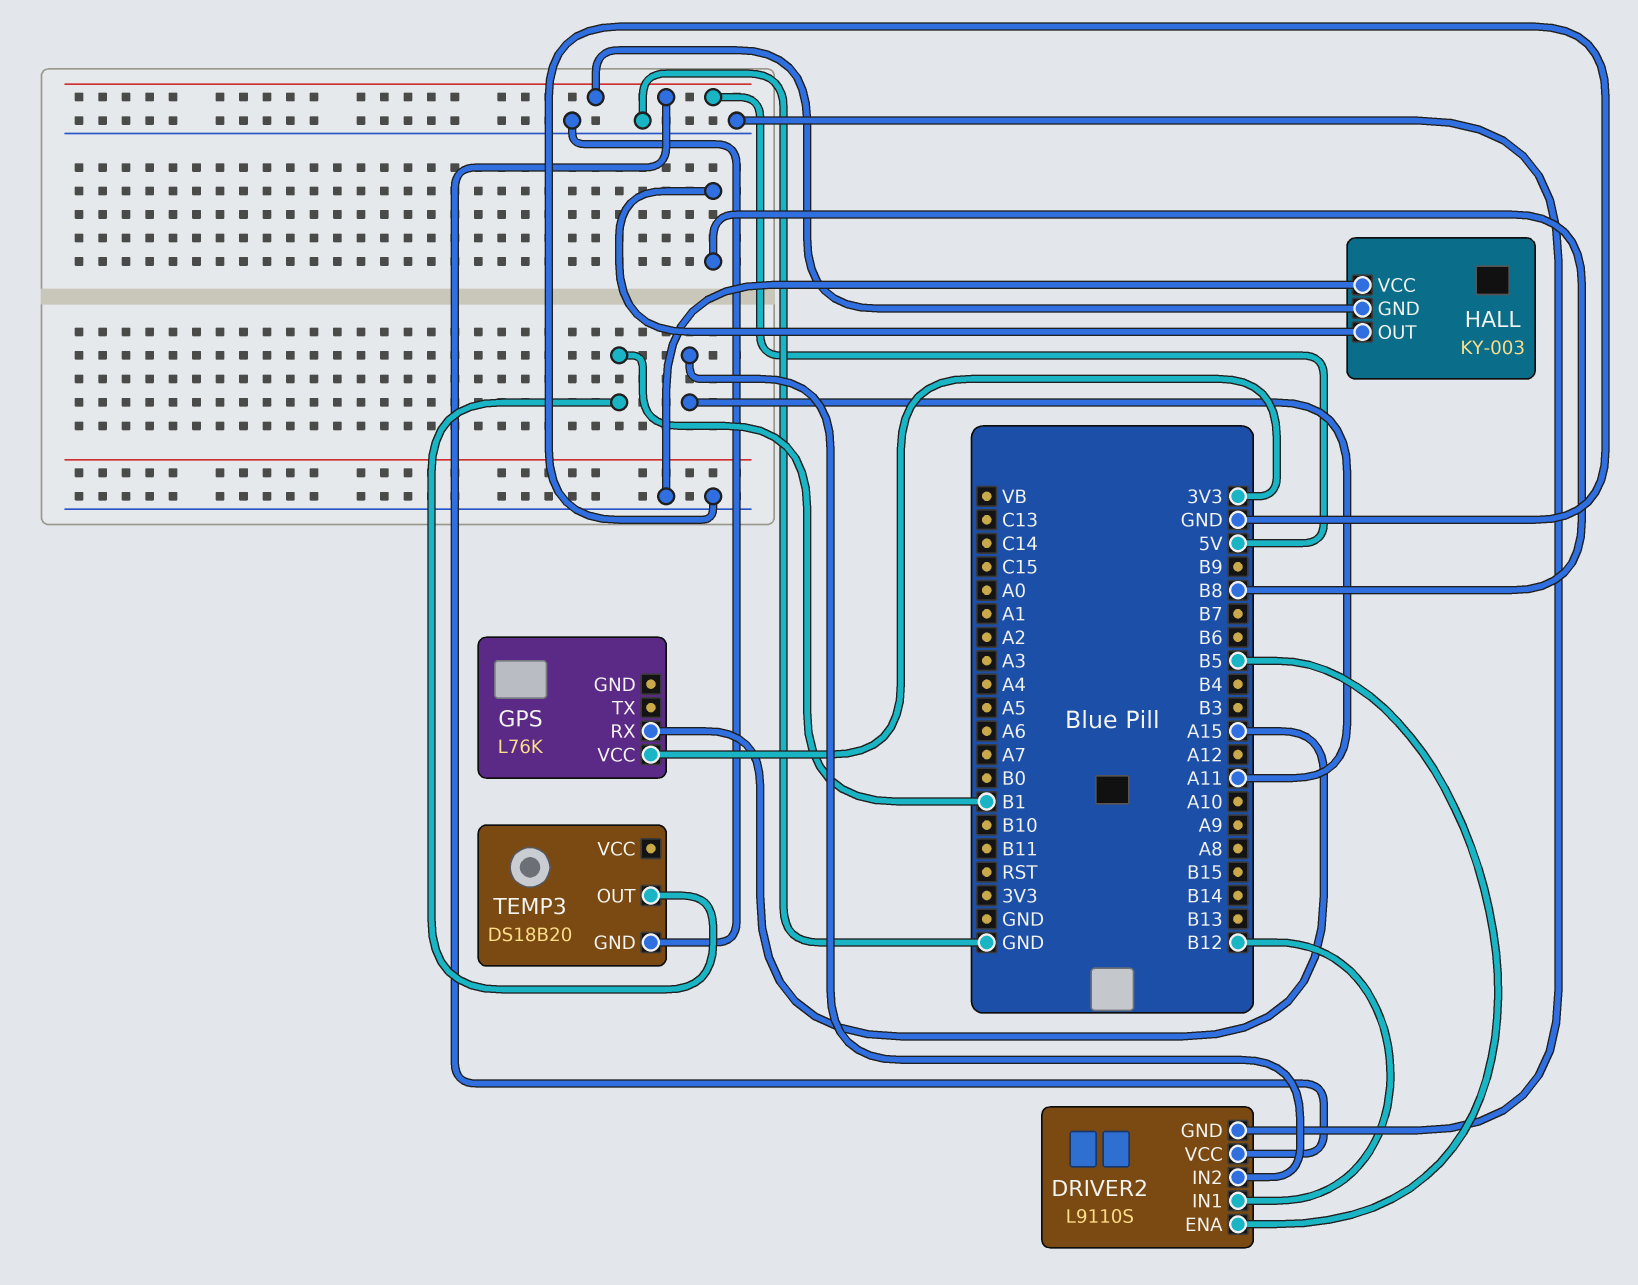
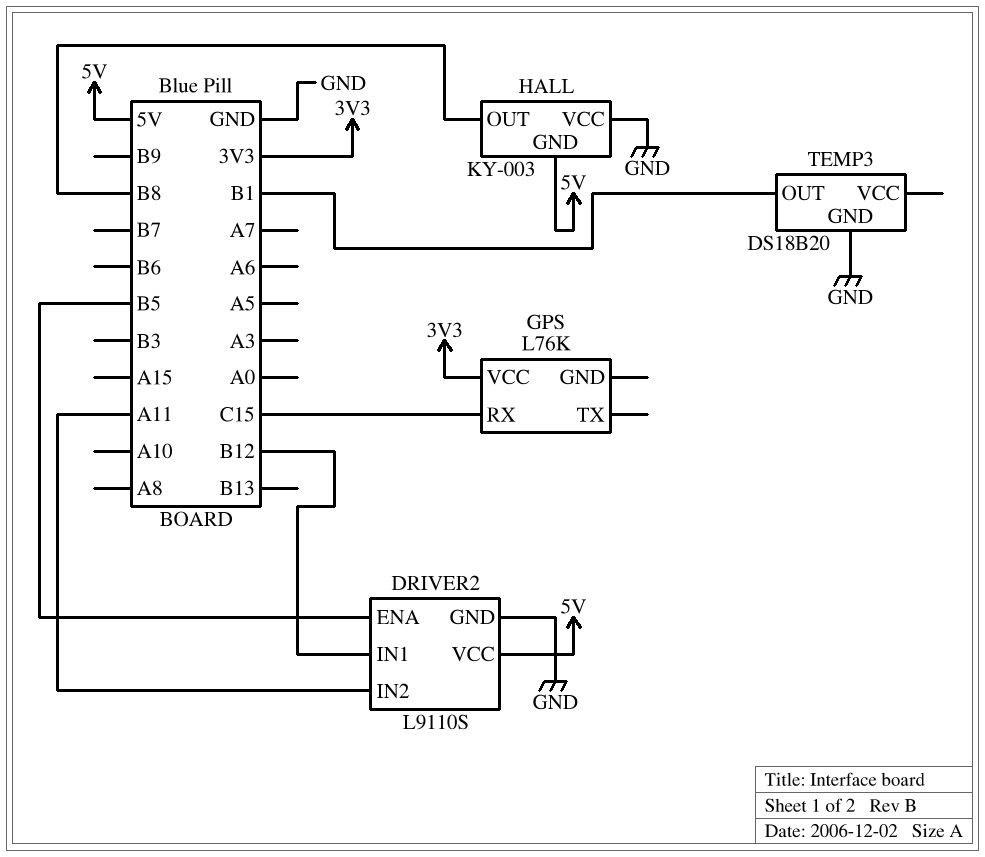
GPS pin RX: A15 -> C15

